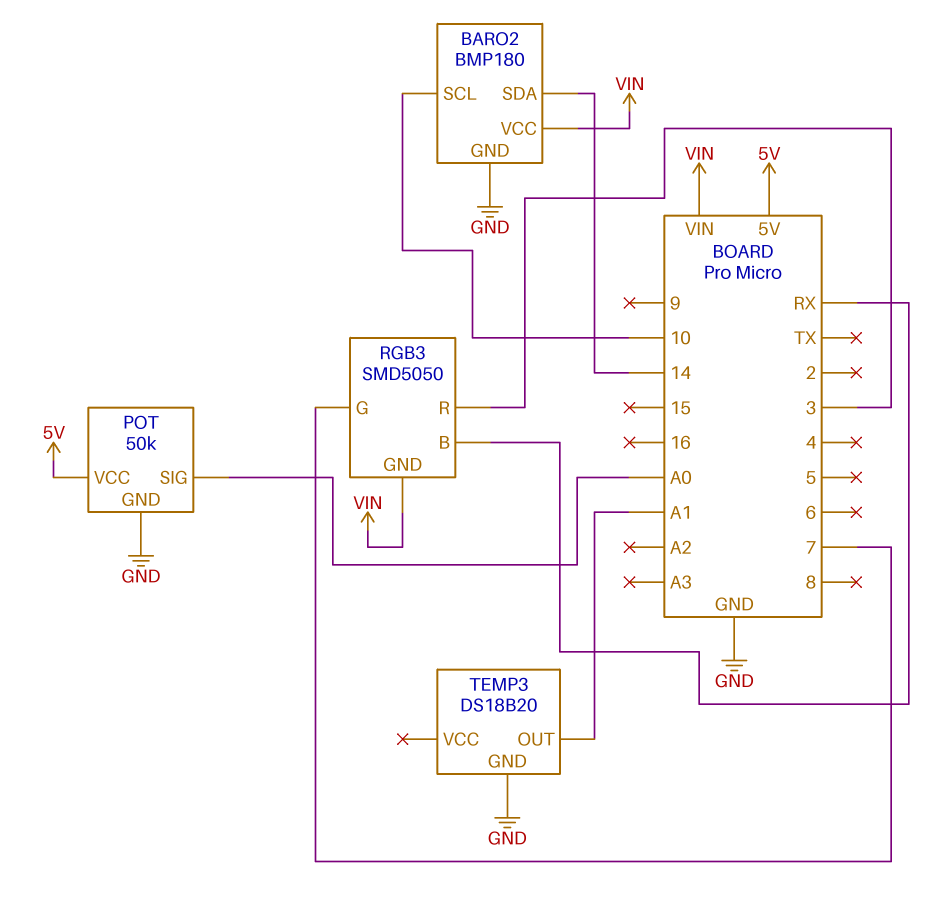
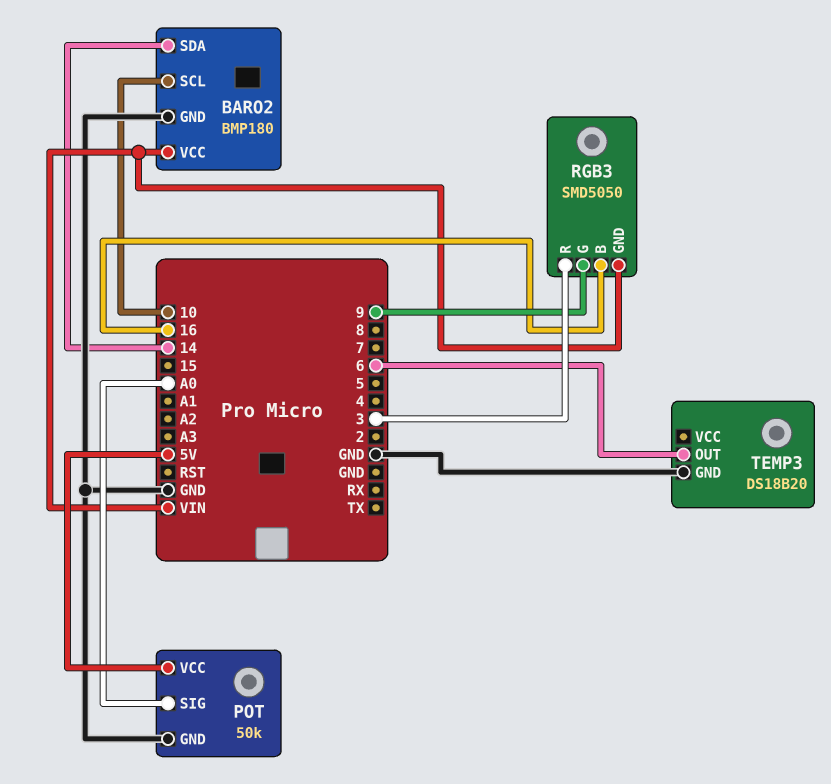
RGB3 pin B: RX -> 16
RGB3 pin G: 7 -> 9
TEMP3 pin OUT: A1 -> 6

